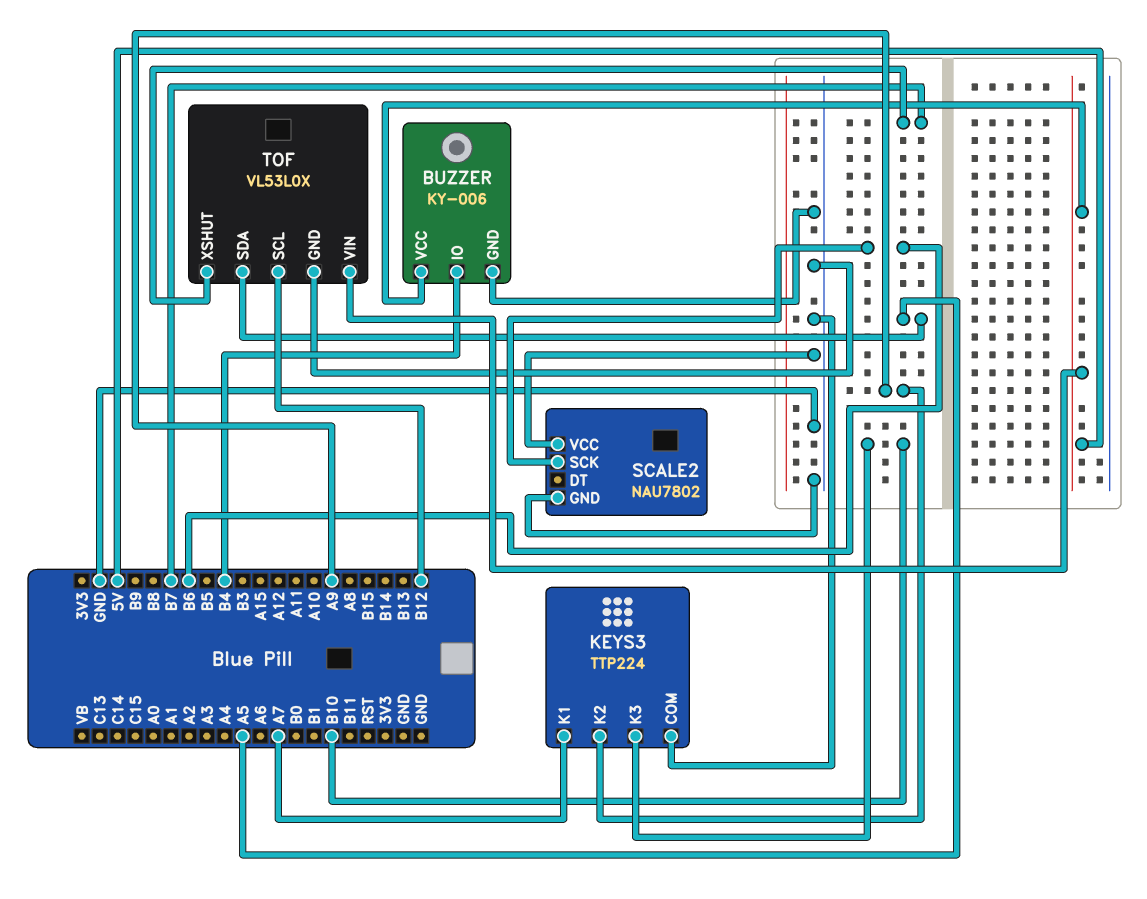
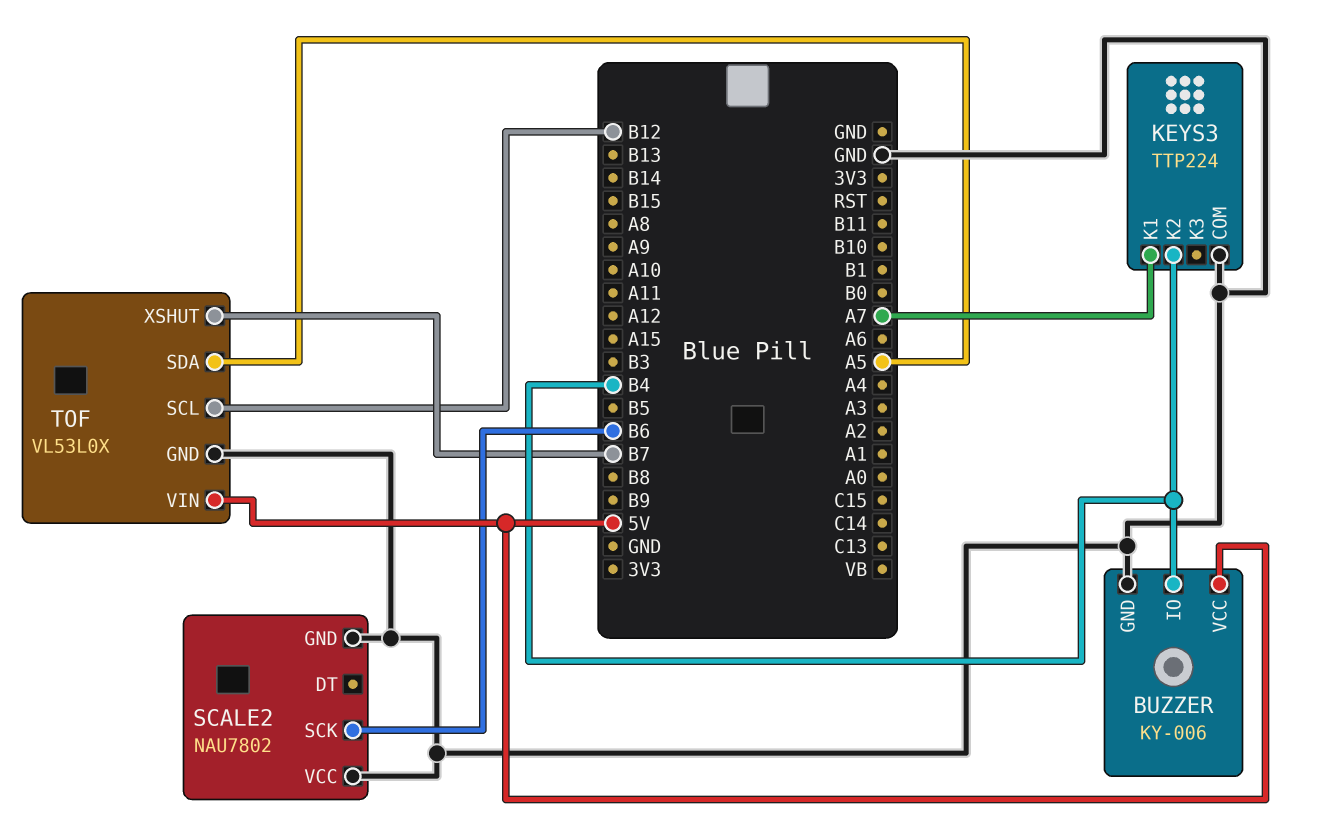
KEYS3 pin K2: A9 -> B4
KEYS3 pin K3: B10 -> none

